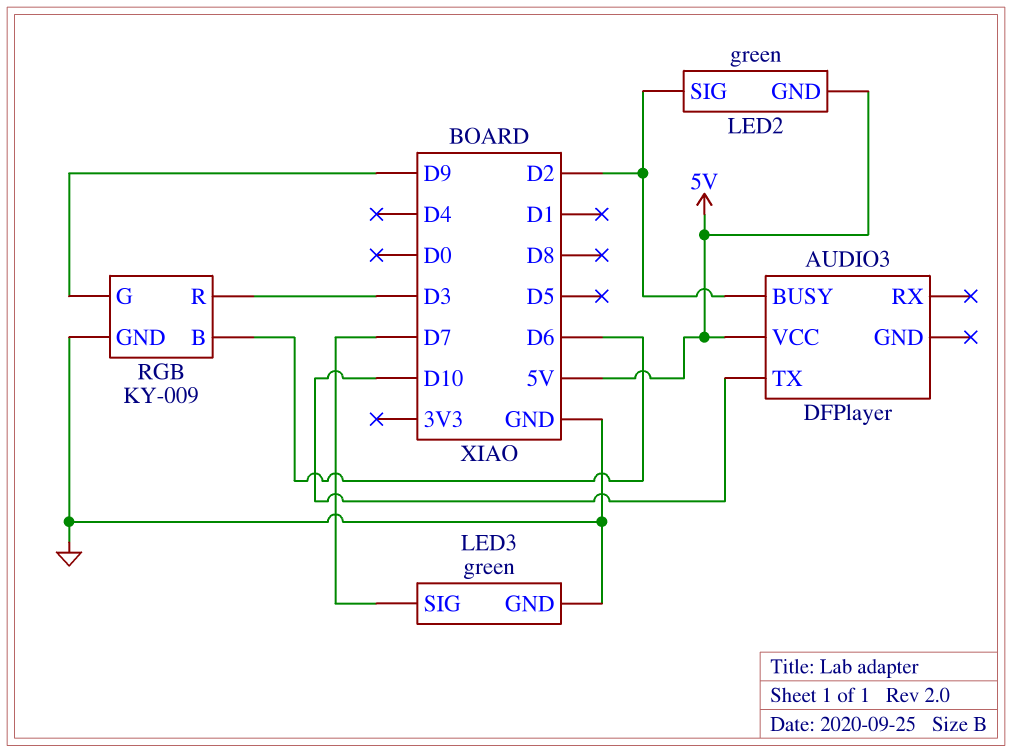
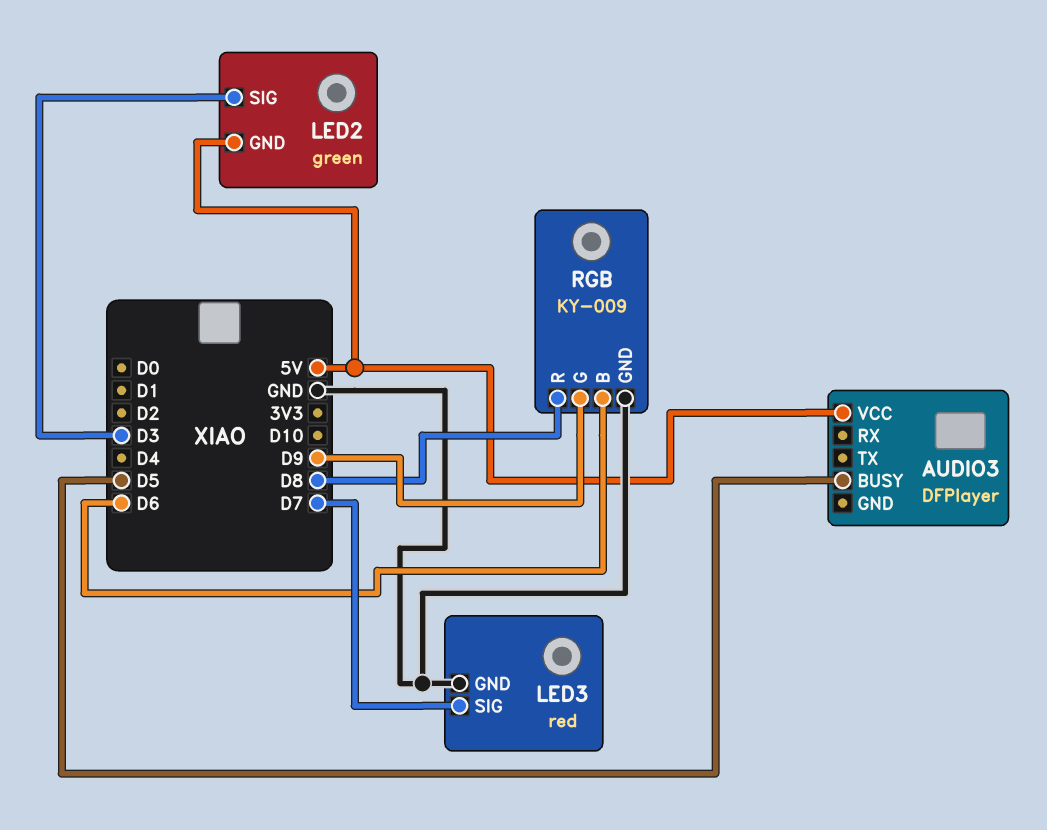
AUDIO3 pin BUSY: D2 -> D5
AUDIO3 pin TX: D10 -> none
LED2 pin SIG: D2 -> D3
LED3: green -> red
RGB pin R: D3 -> D8

